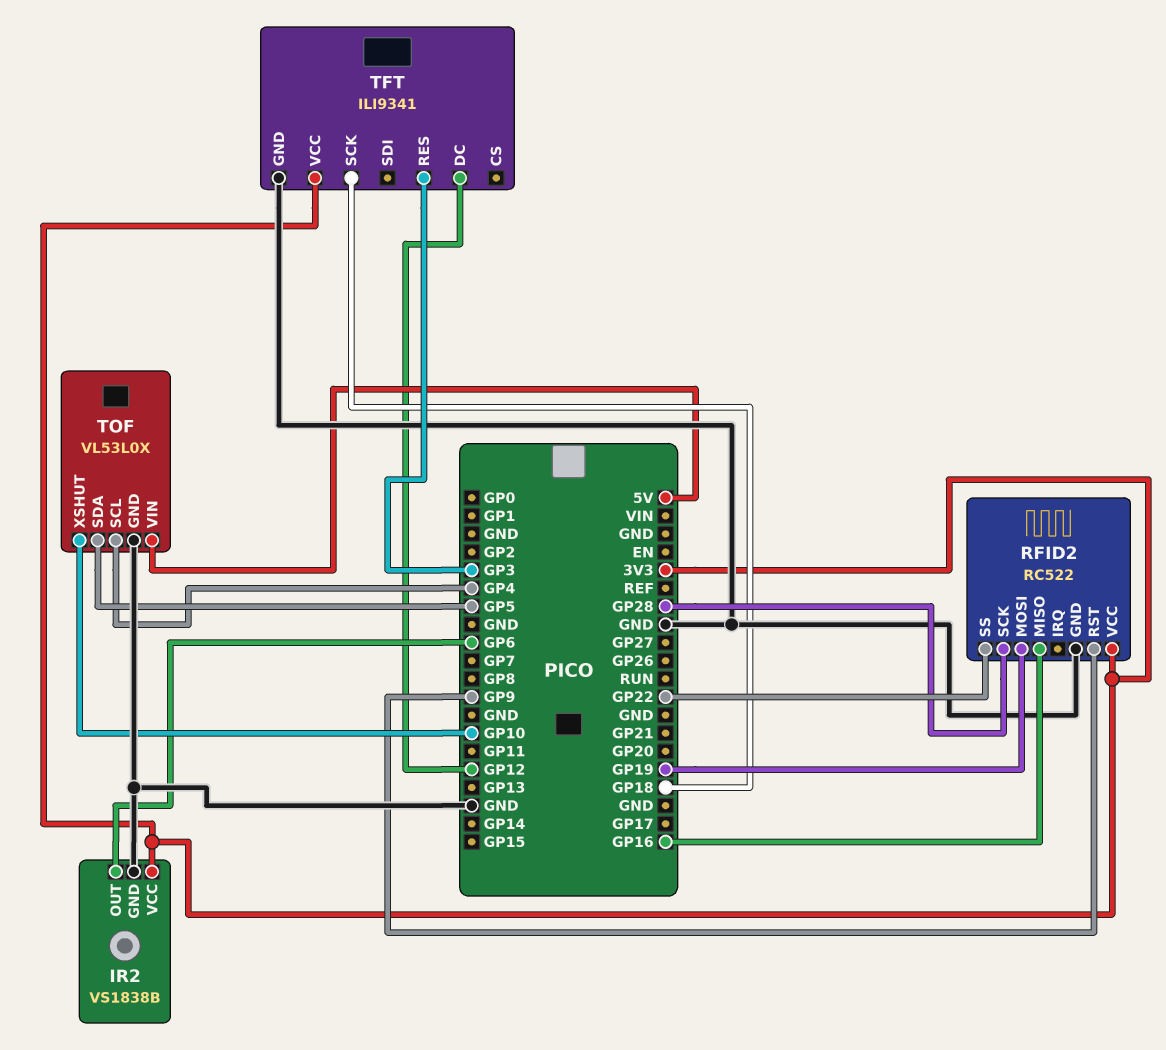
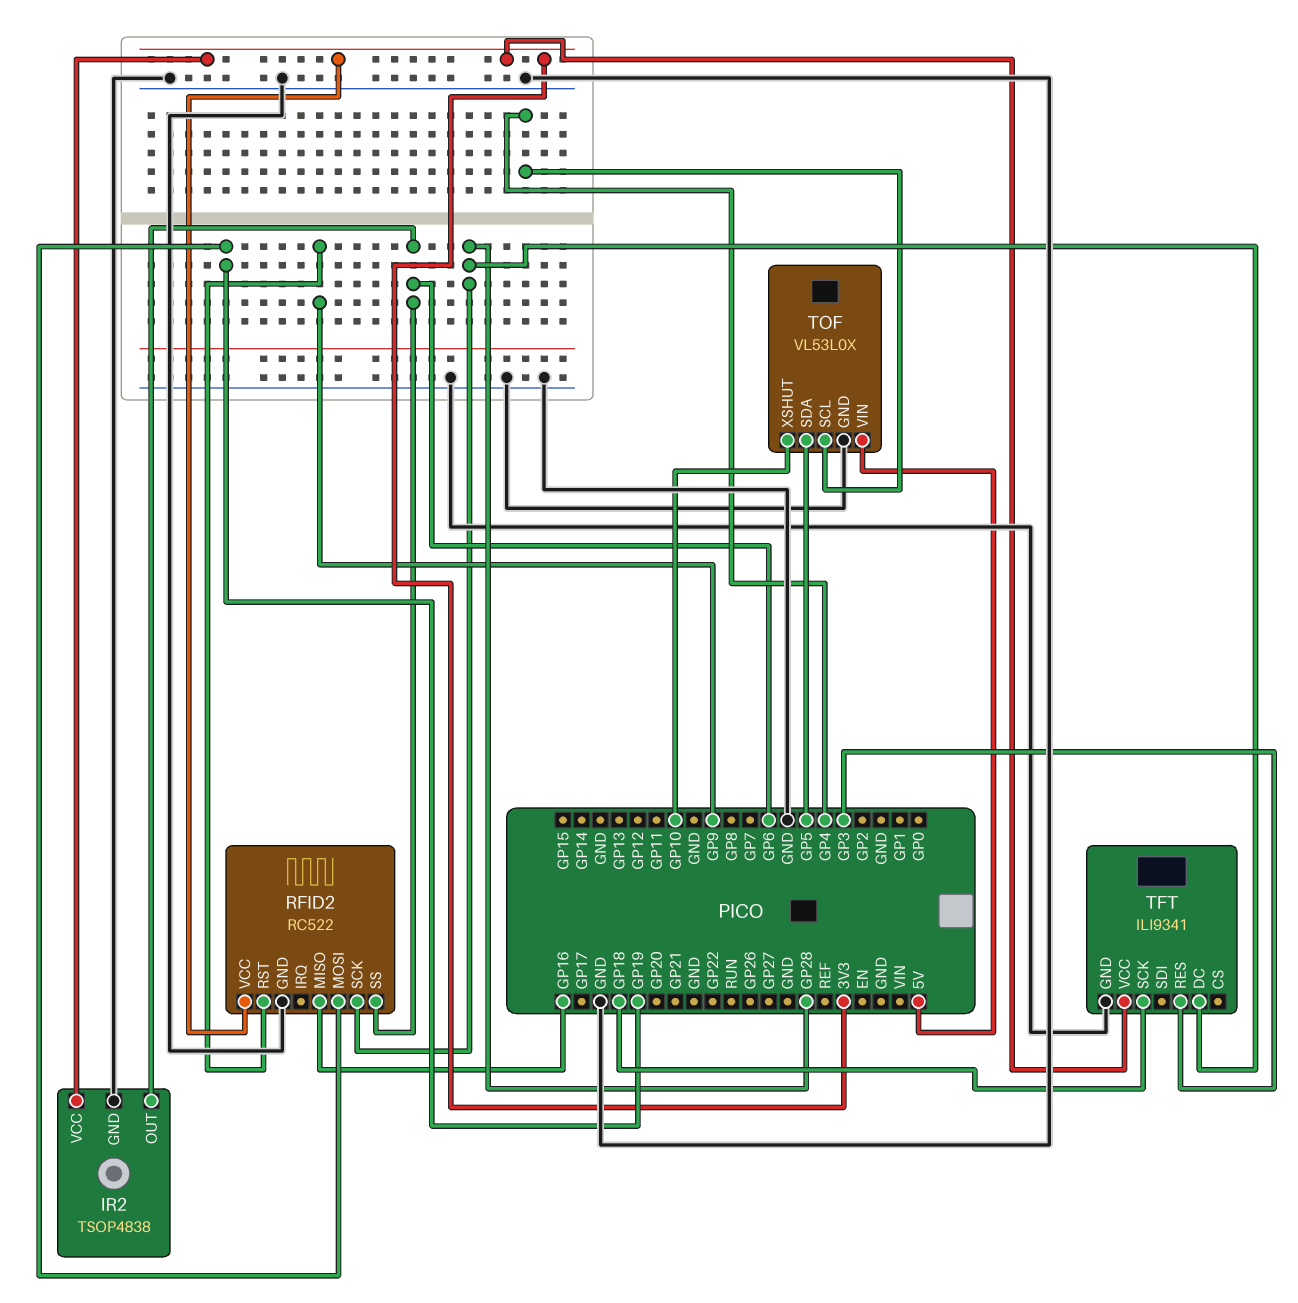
IR2: VS1838B -> TSOP4838
RFID2 pin SS: GP22 -> GP6
TFT pin DC: GP12 -> GP28

